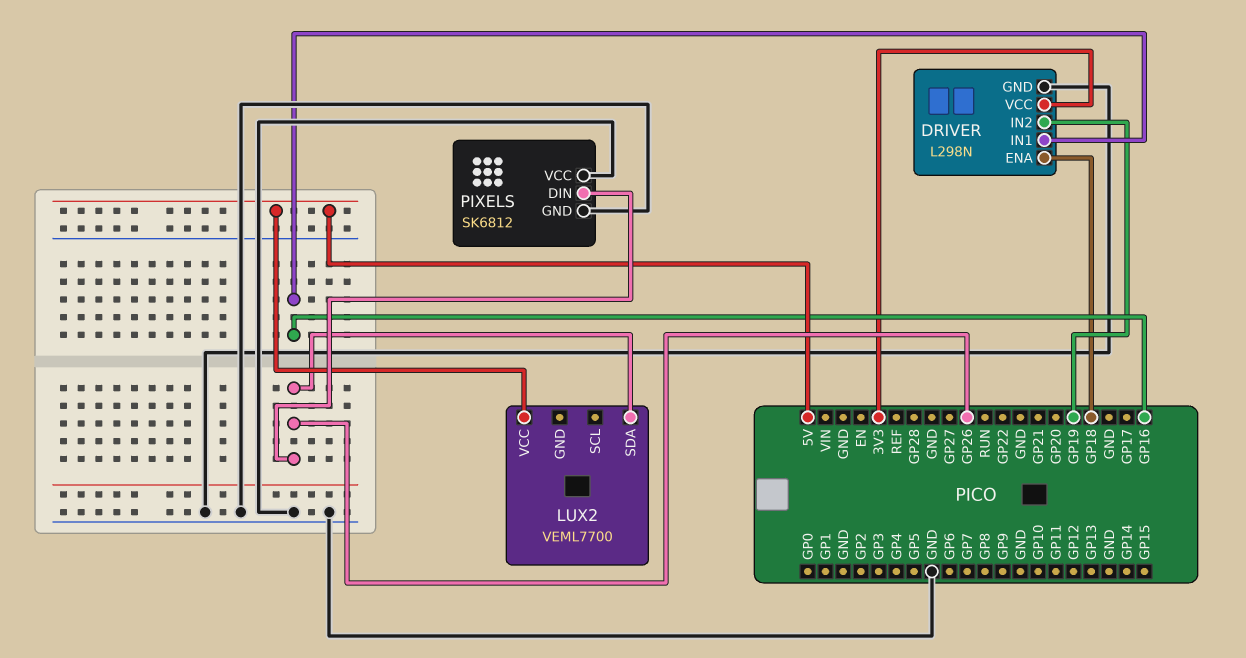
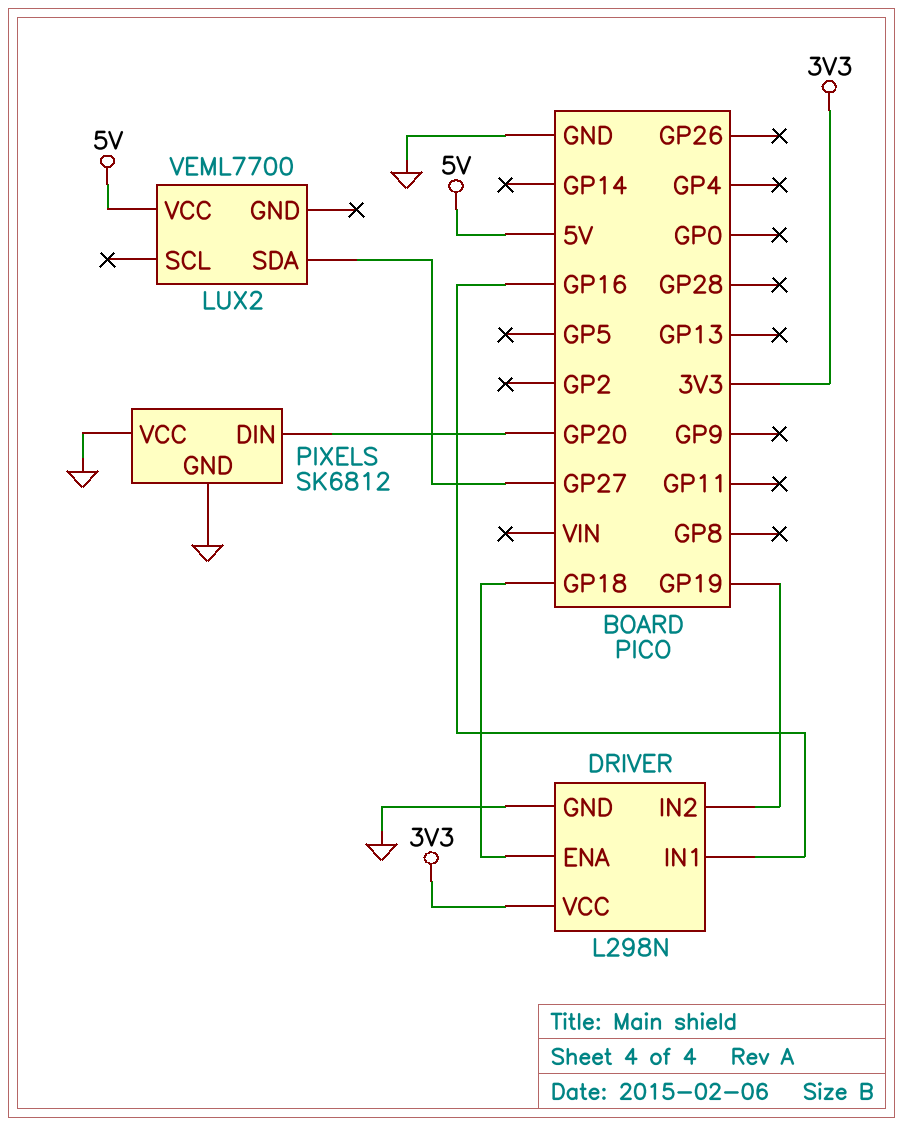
LUX2 pin SDA: GP26 -> GP27
PIXELS pin DIN: GP26 -> GP20

